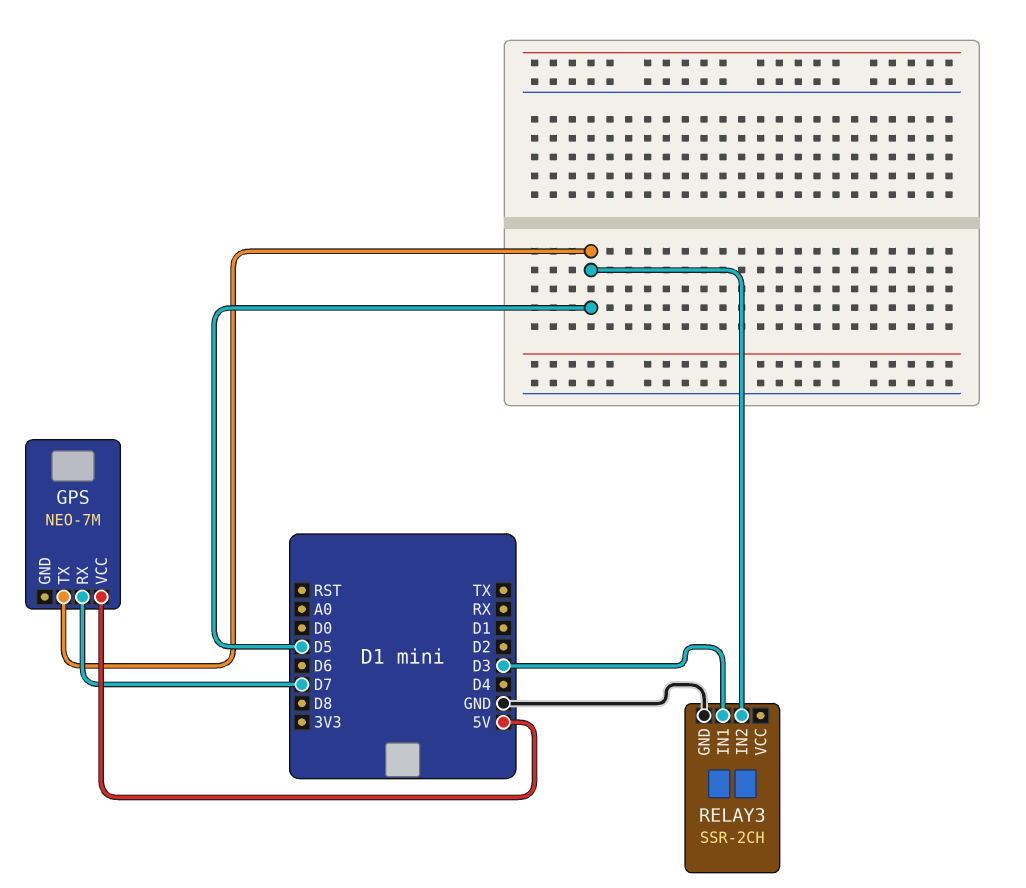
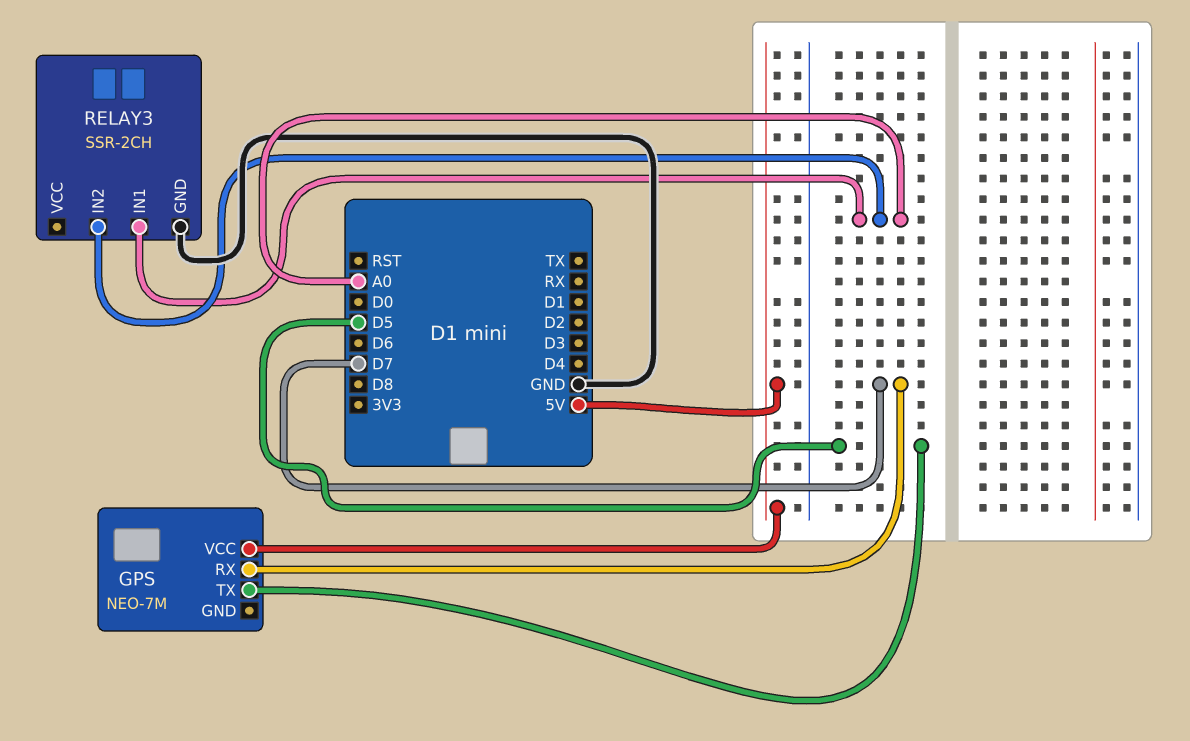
RELAY3 pin IN1: D3 -> A0
RELAY3 pin IN2: D5 -> A0

